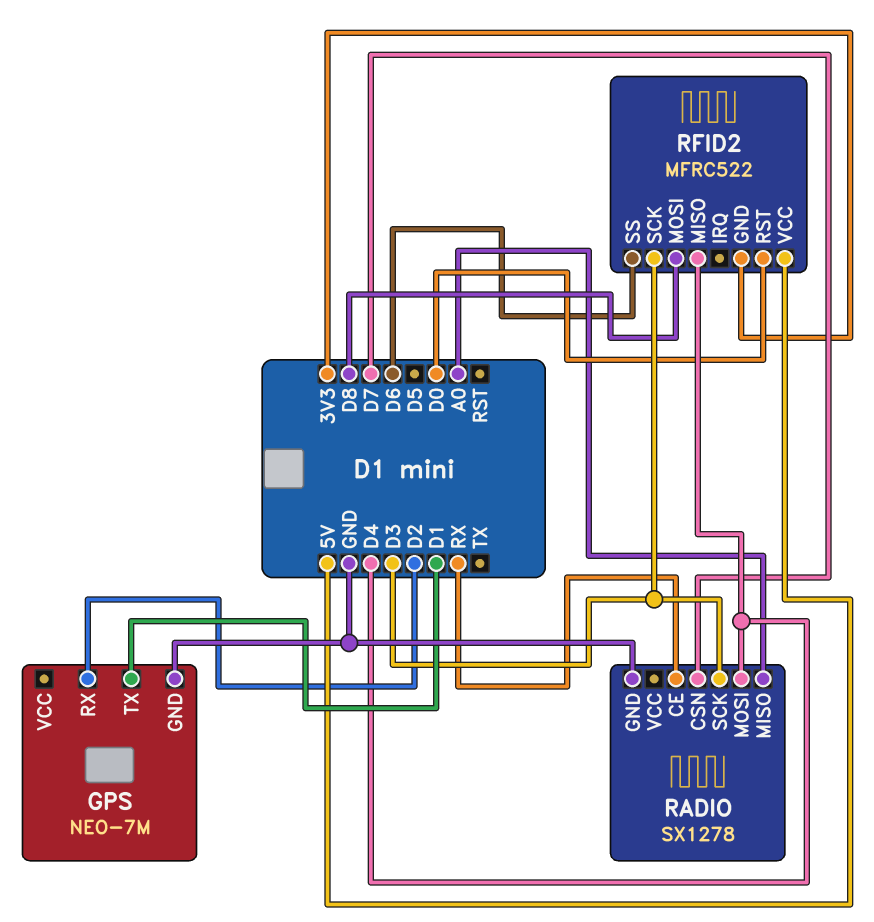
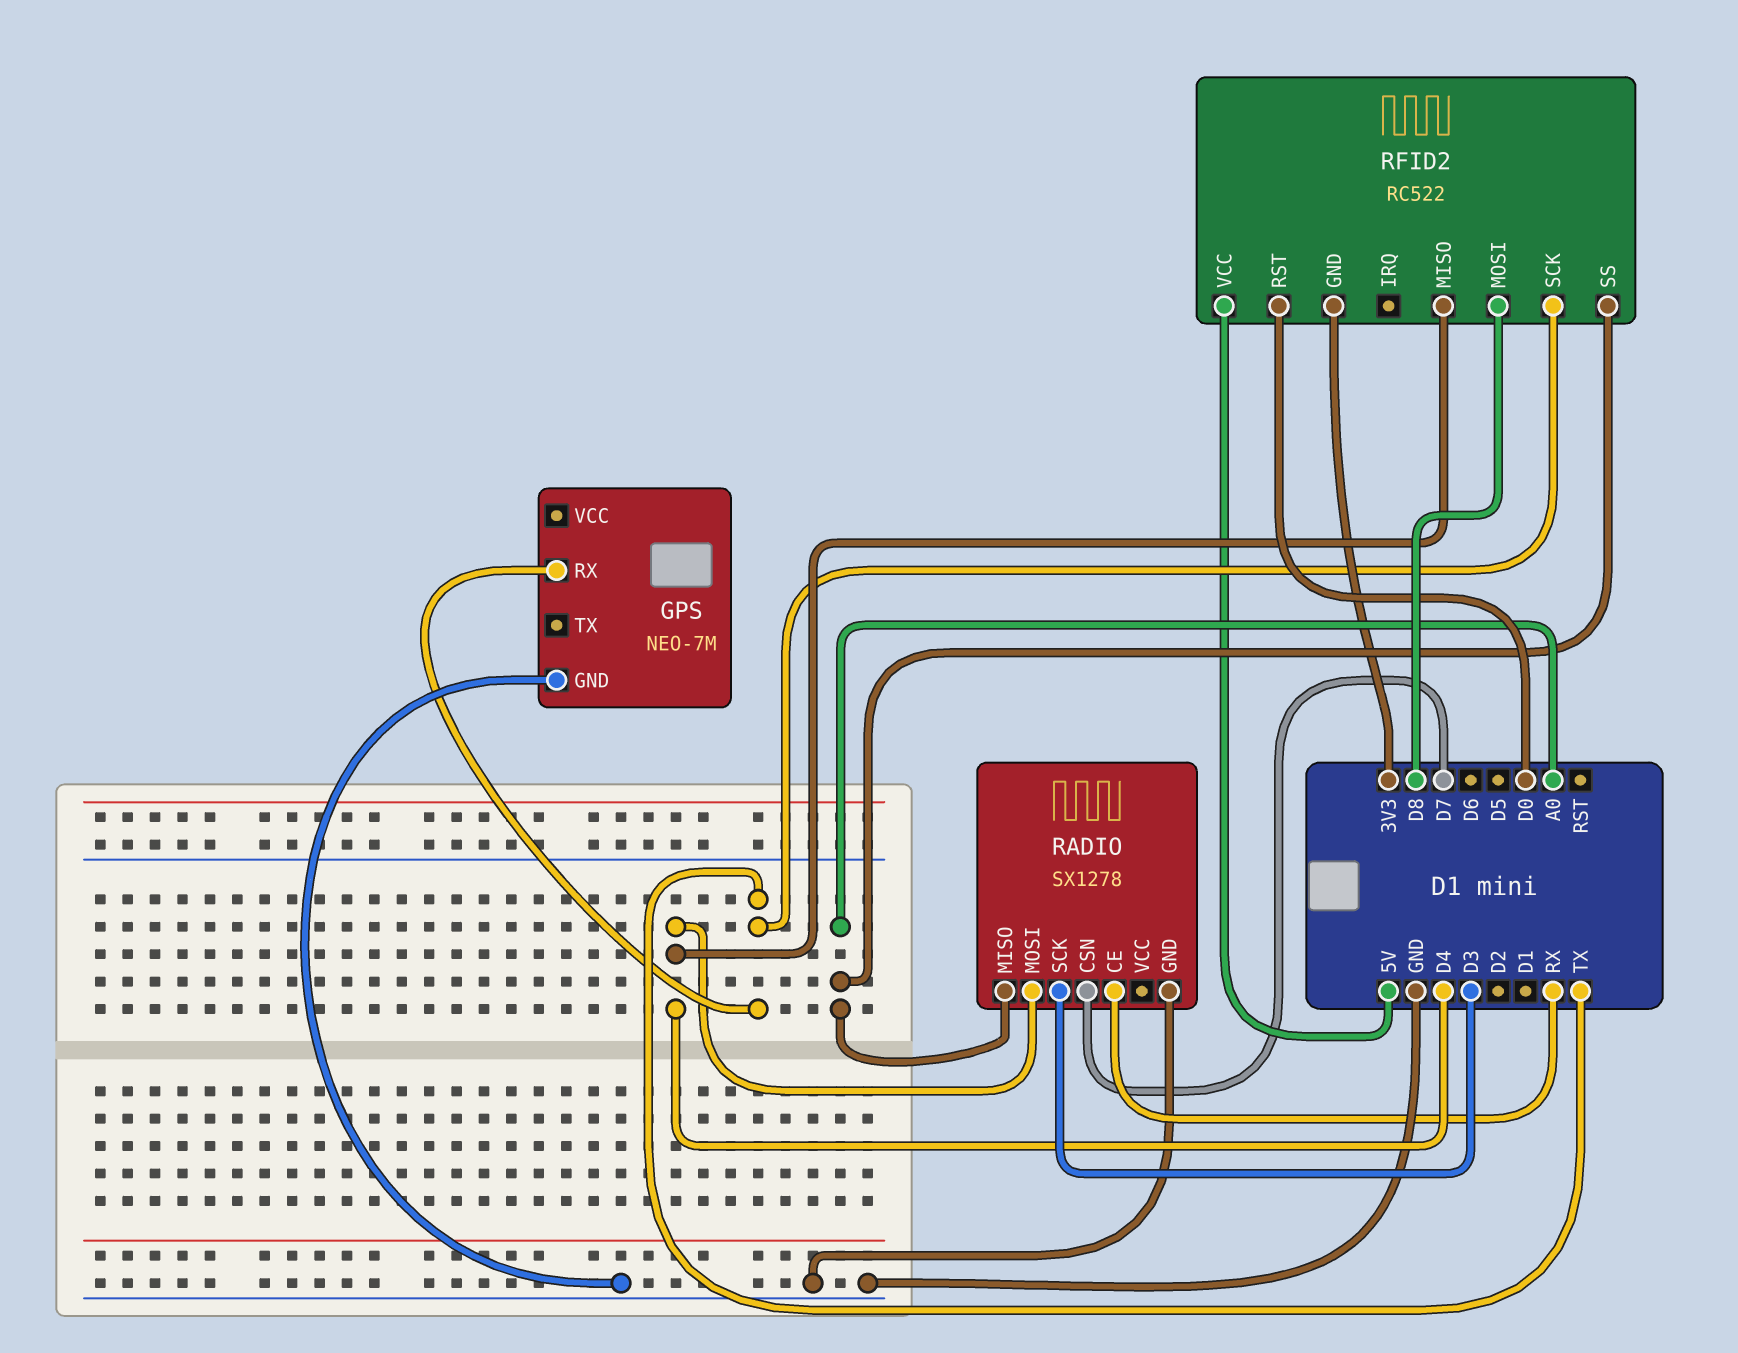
GPS pin RX: D2 -> TX
GPS pin TX: D1 -> none
RFID2: MFRC522 -> RC522
RFID2 pin SCK: D3 -> TX
RFID2 pin SS: D6 -> A0

